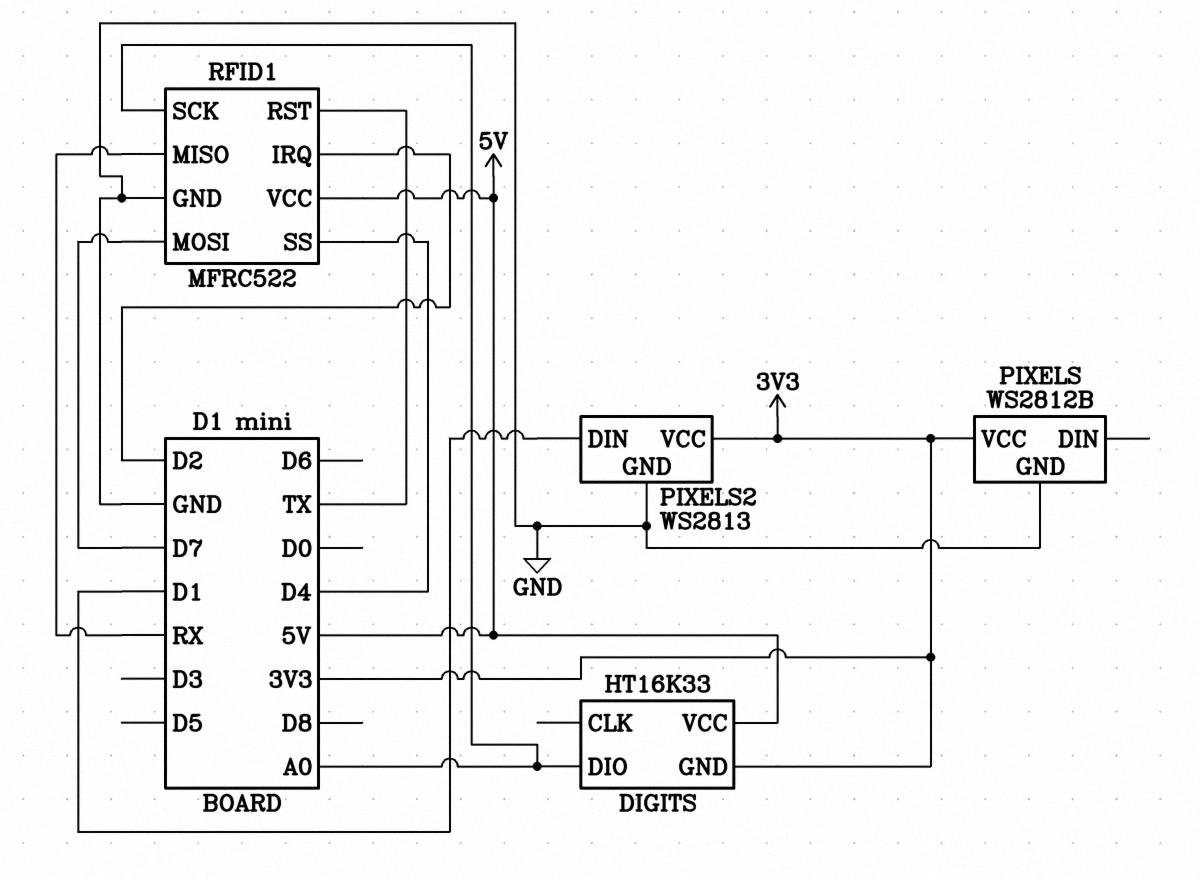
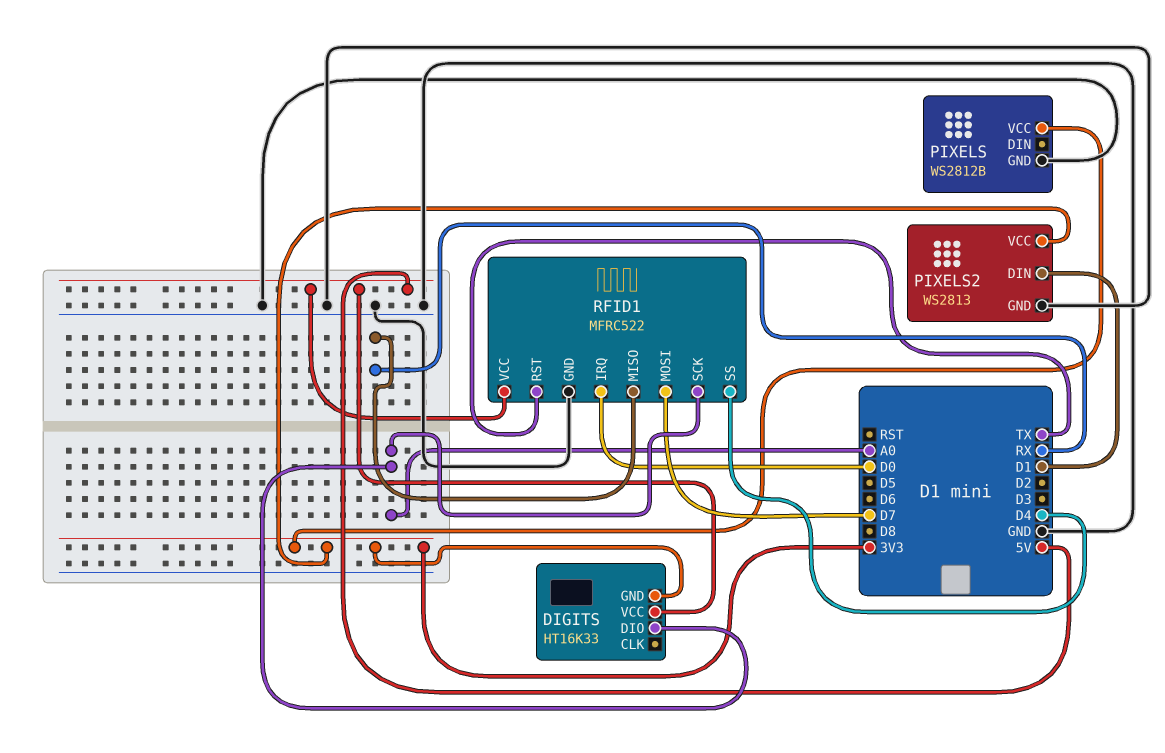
RFID1 pin IRQ: D2 -> D0

